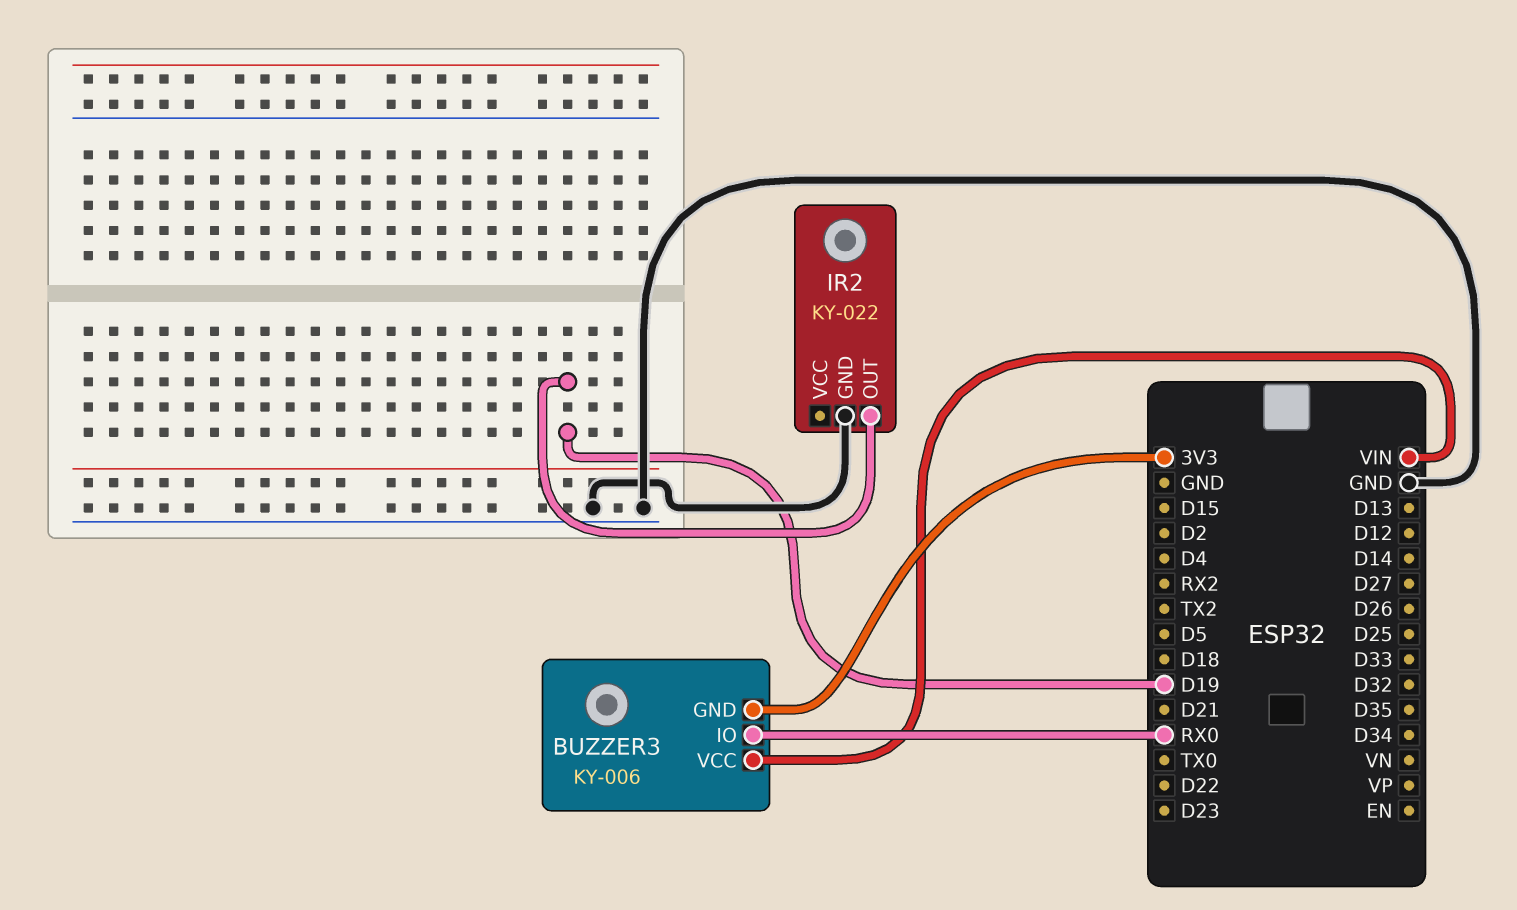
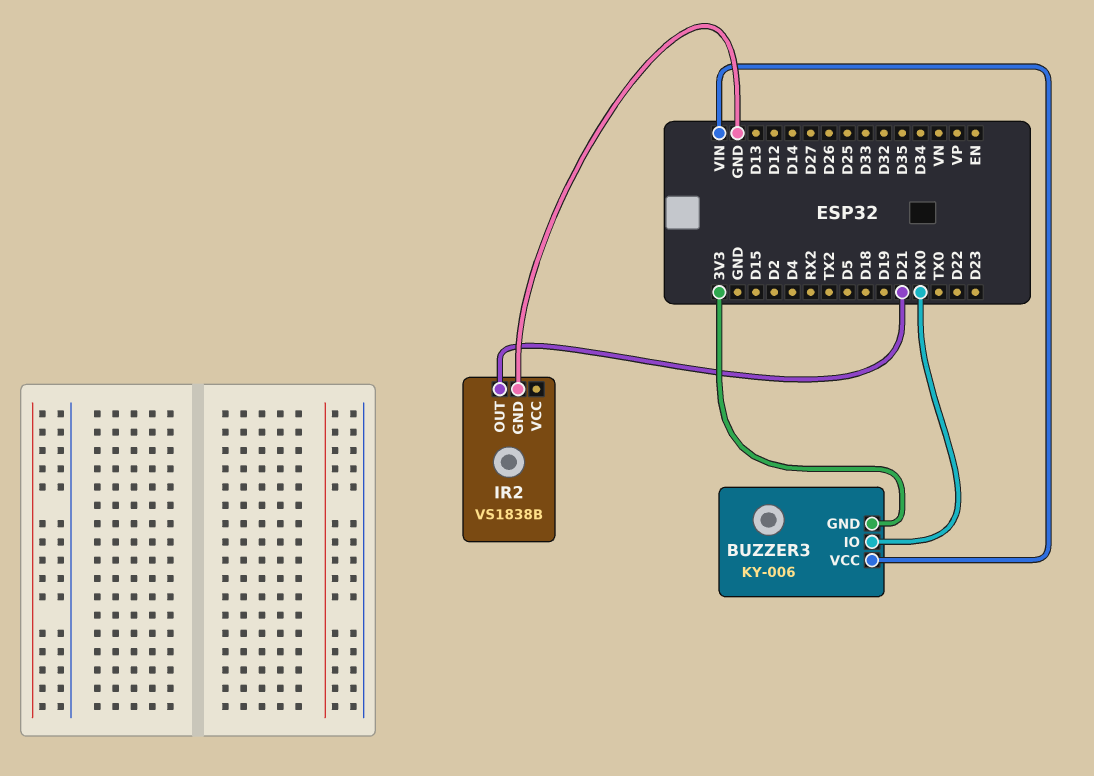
IR2: KY-022 -> VS1838B
IR2 pin OUT: D19 -> D21

